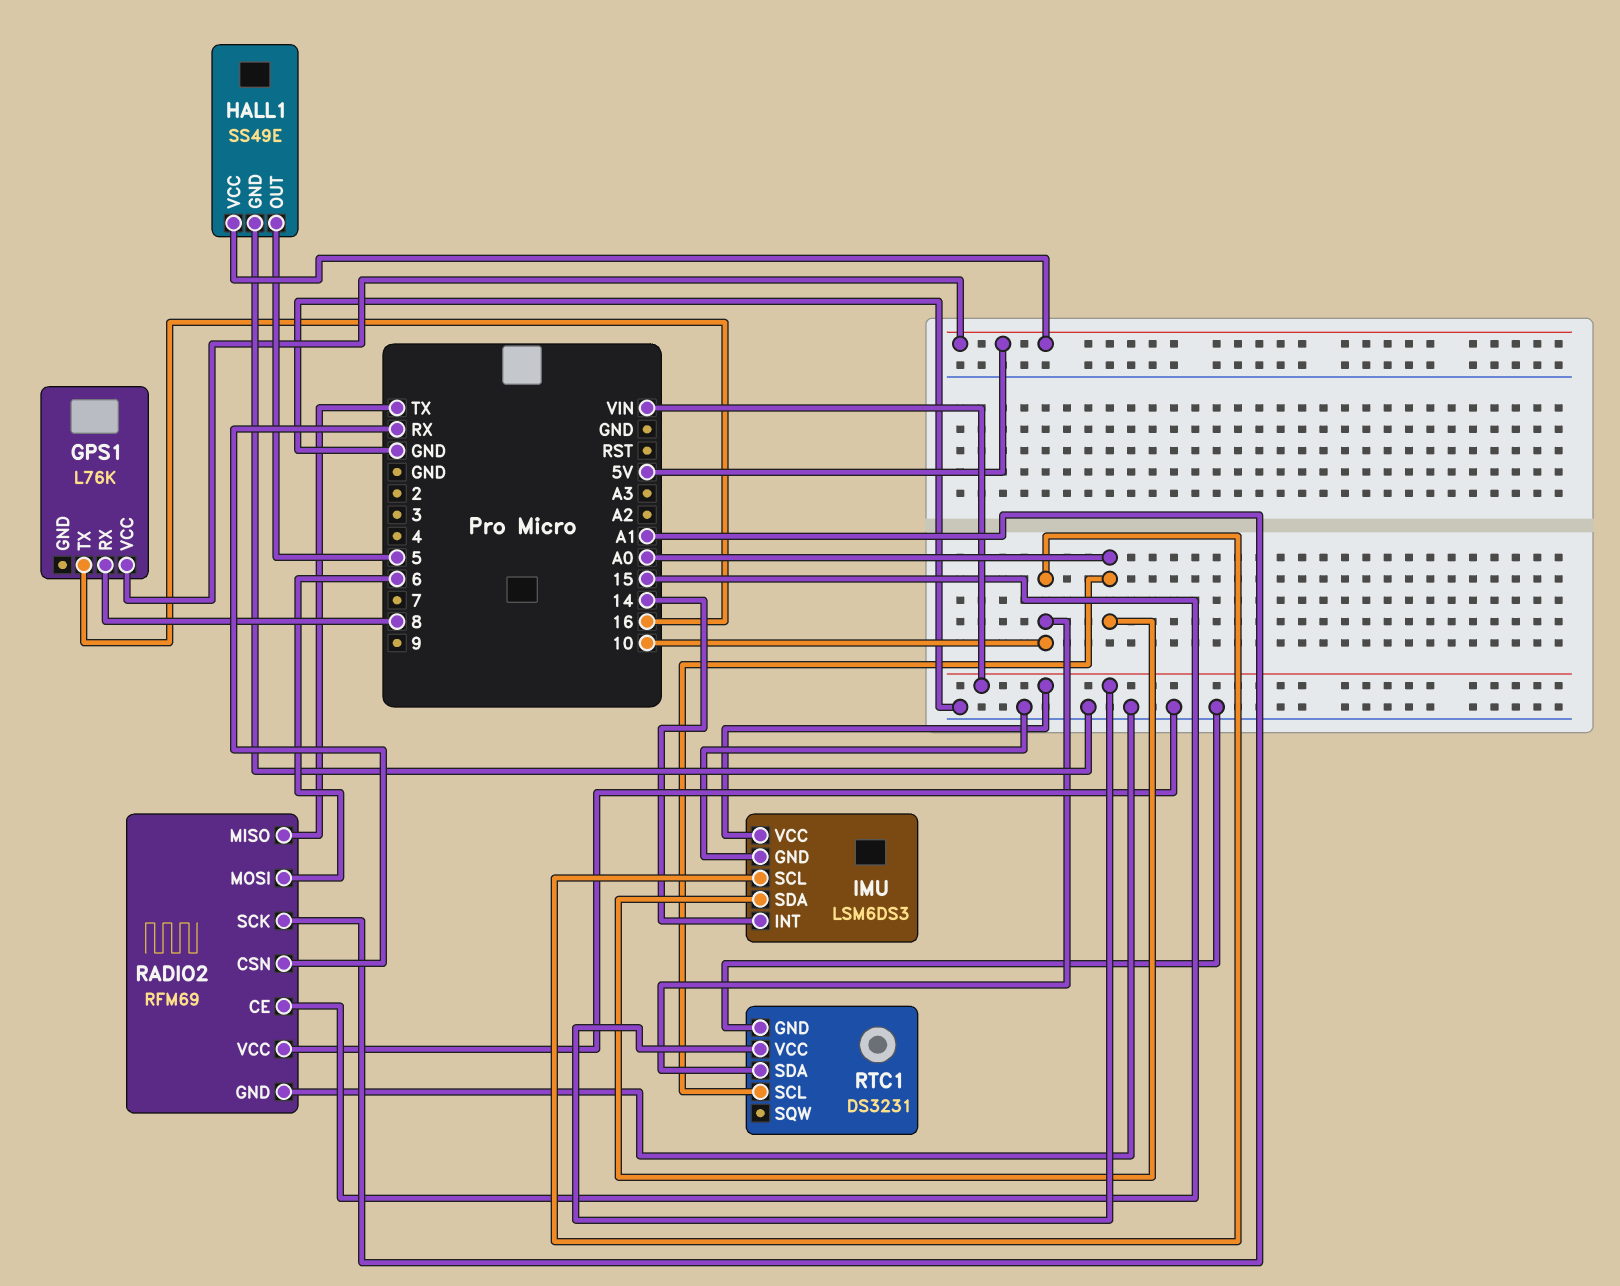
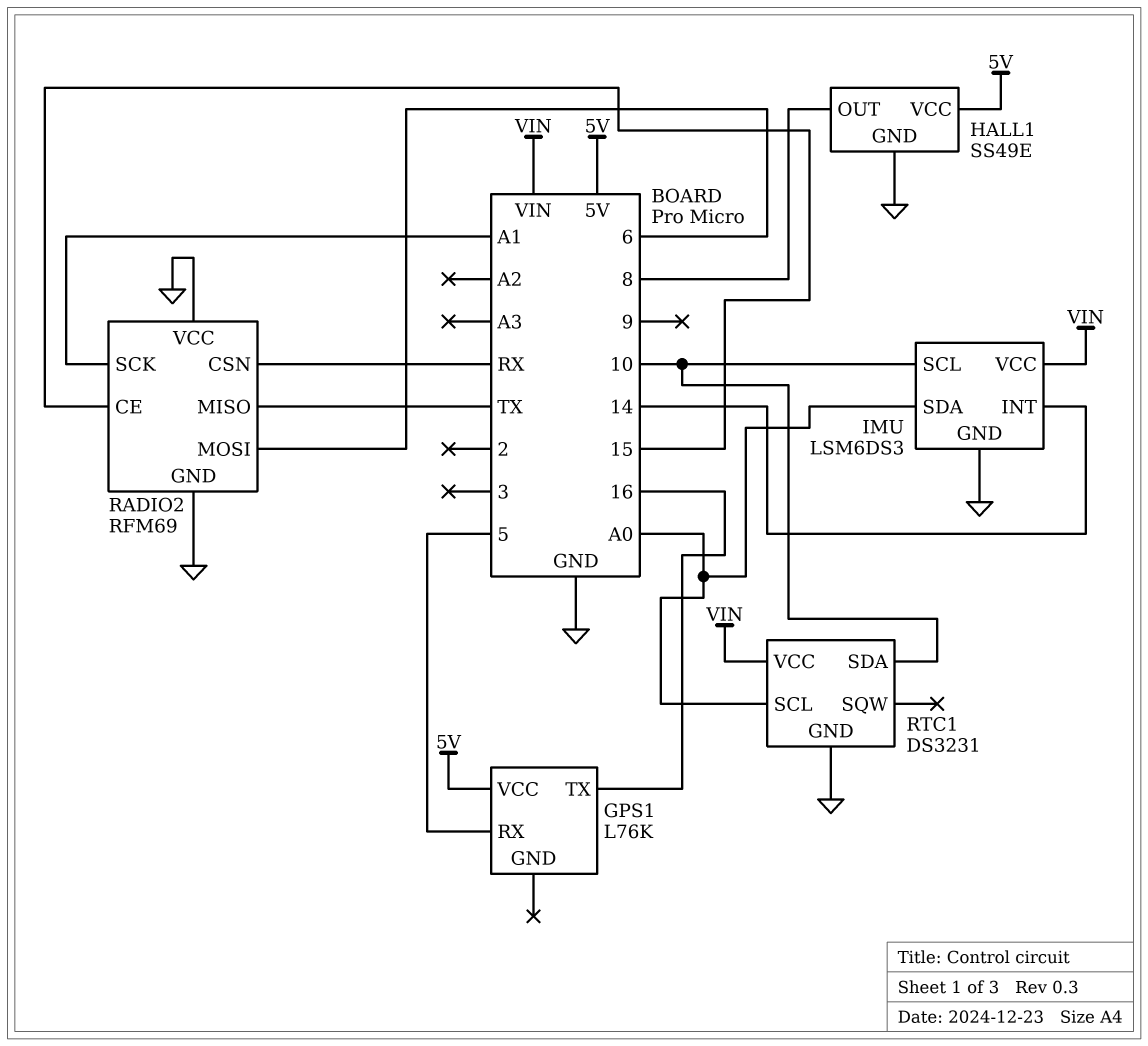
GPS1 pin RX: 8 -> 5
HALL1 pin OUT: 5 -> 8

